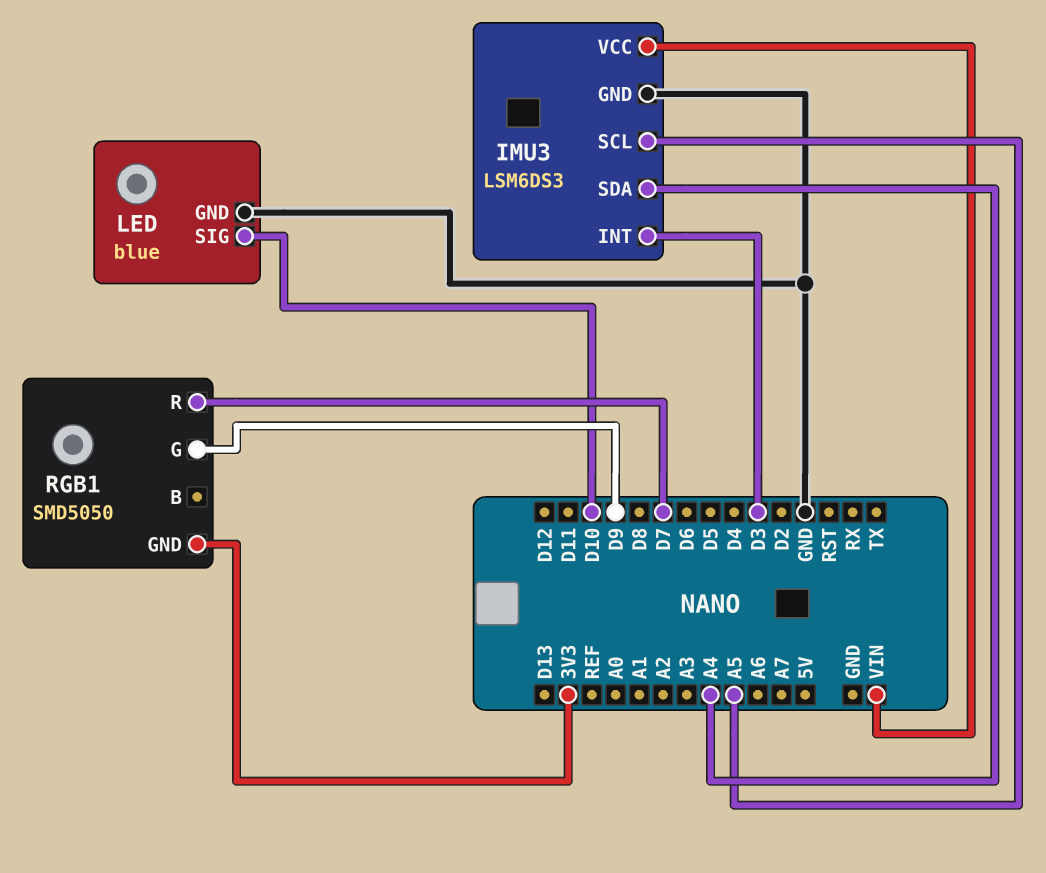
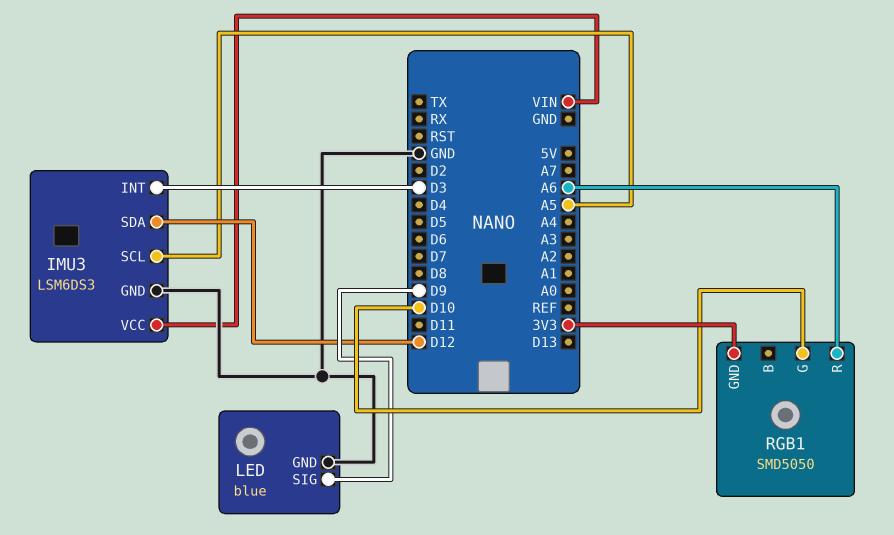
IMU3 pin SDA: A4 -> D12
LED pin SIG: D10 -> D9
RGB1 pin G: D9 -> D10
RGB1 pin R: D7 -> A6

